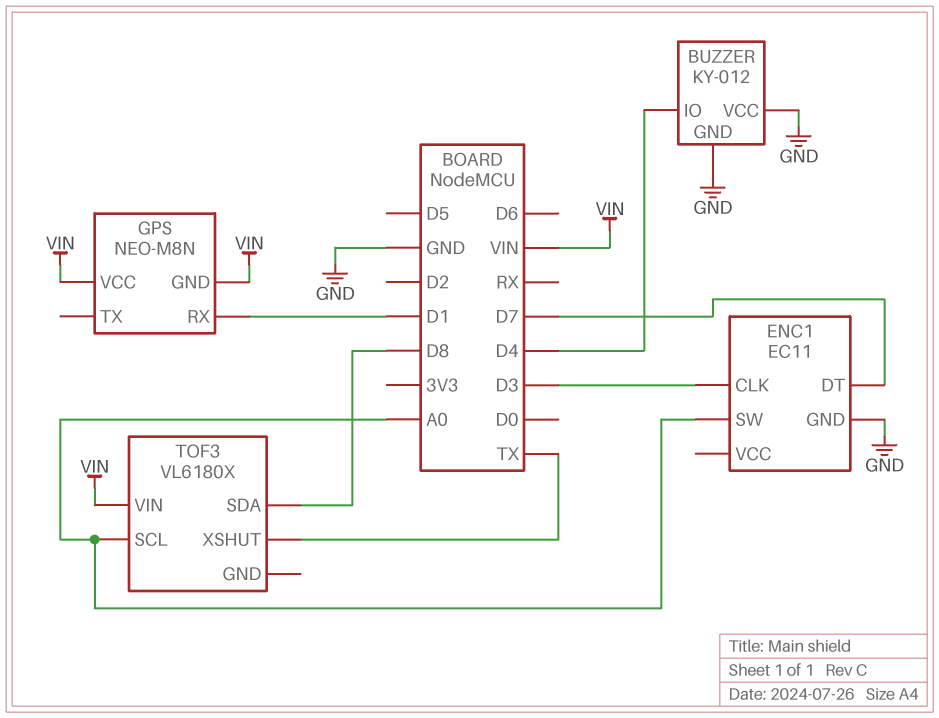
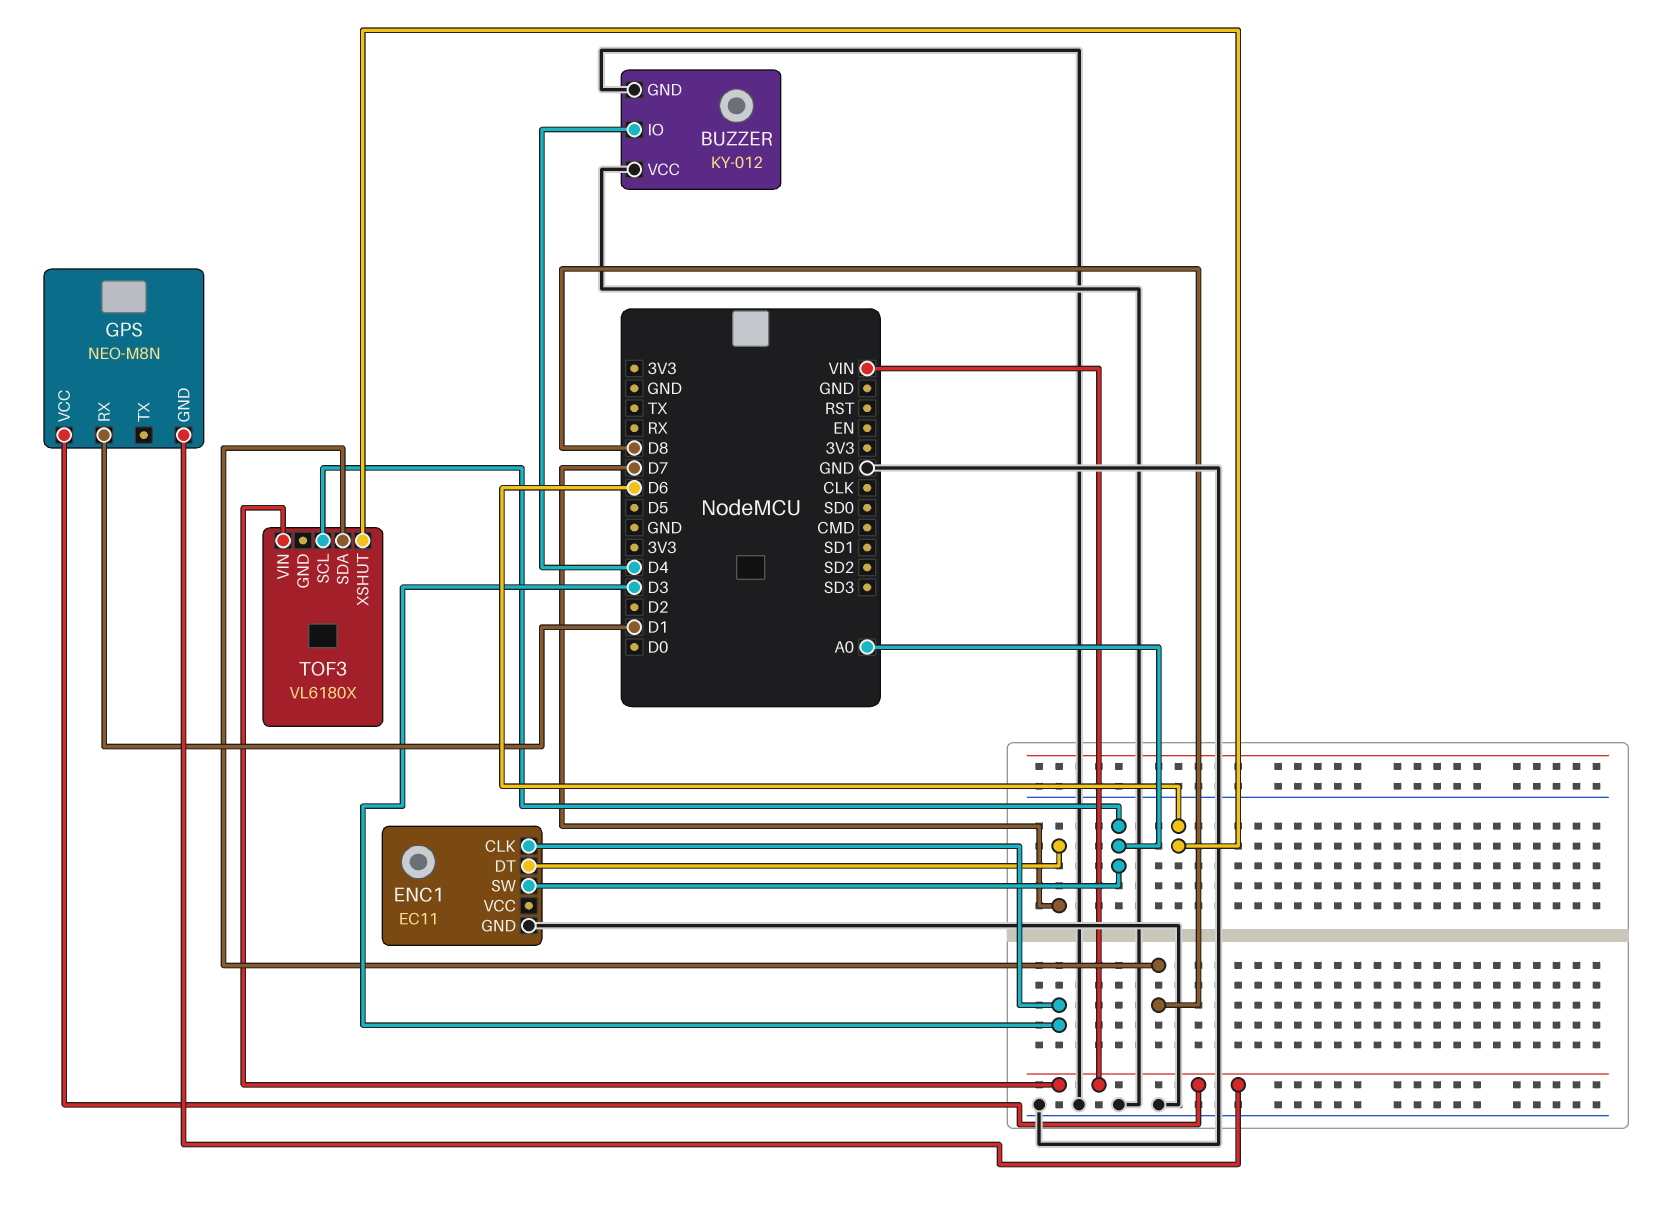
TOF3 pin XSHUT: TX -> D6

